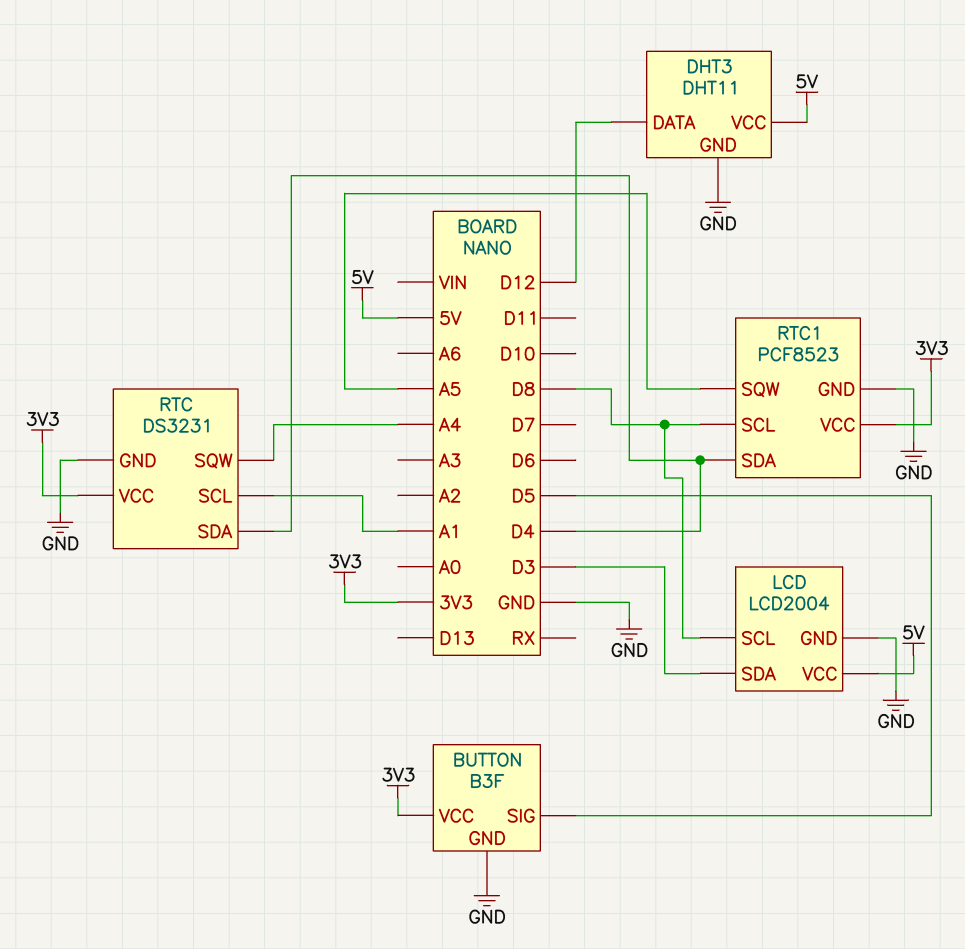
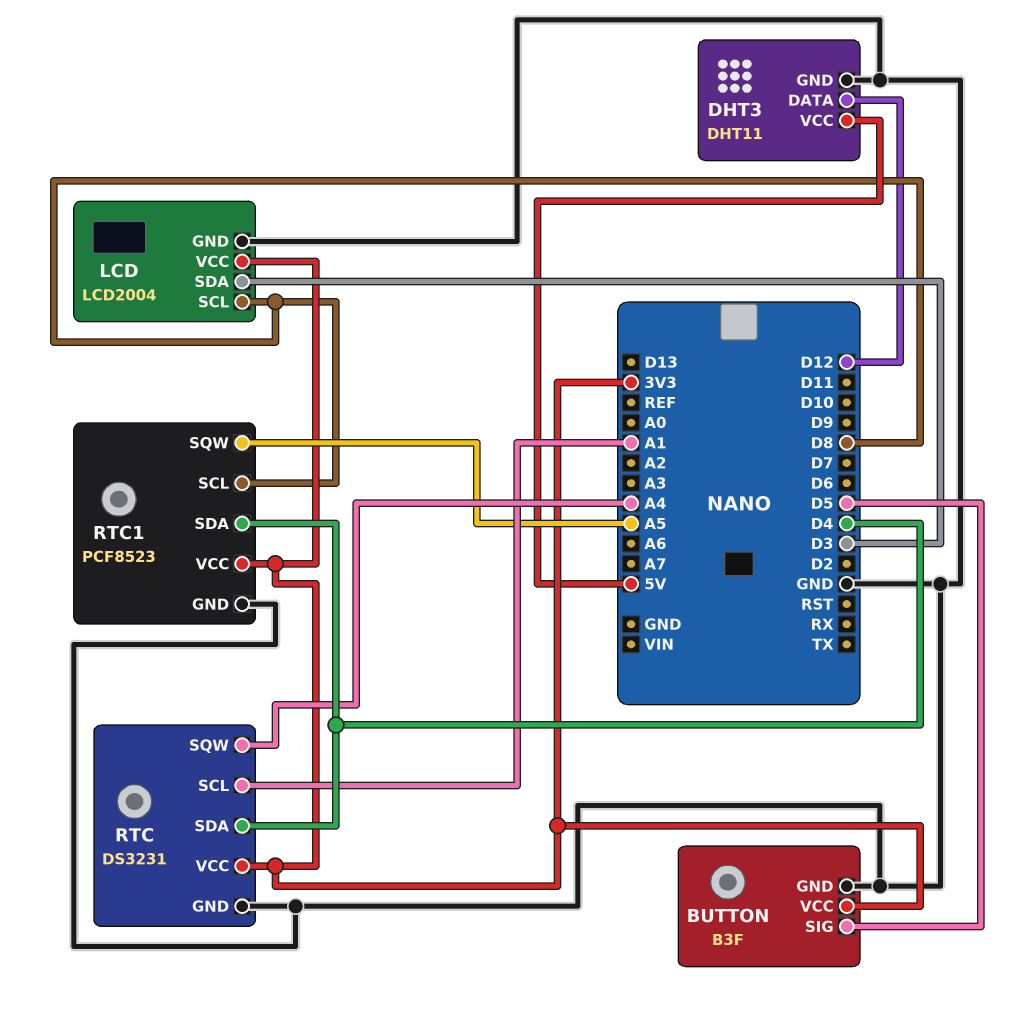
LCD pin VCC: 5V -> 3V3

